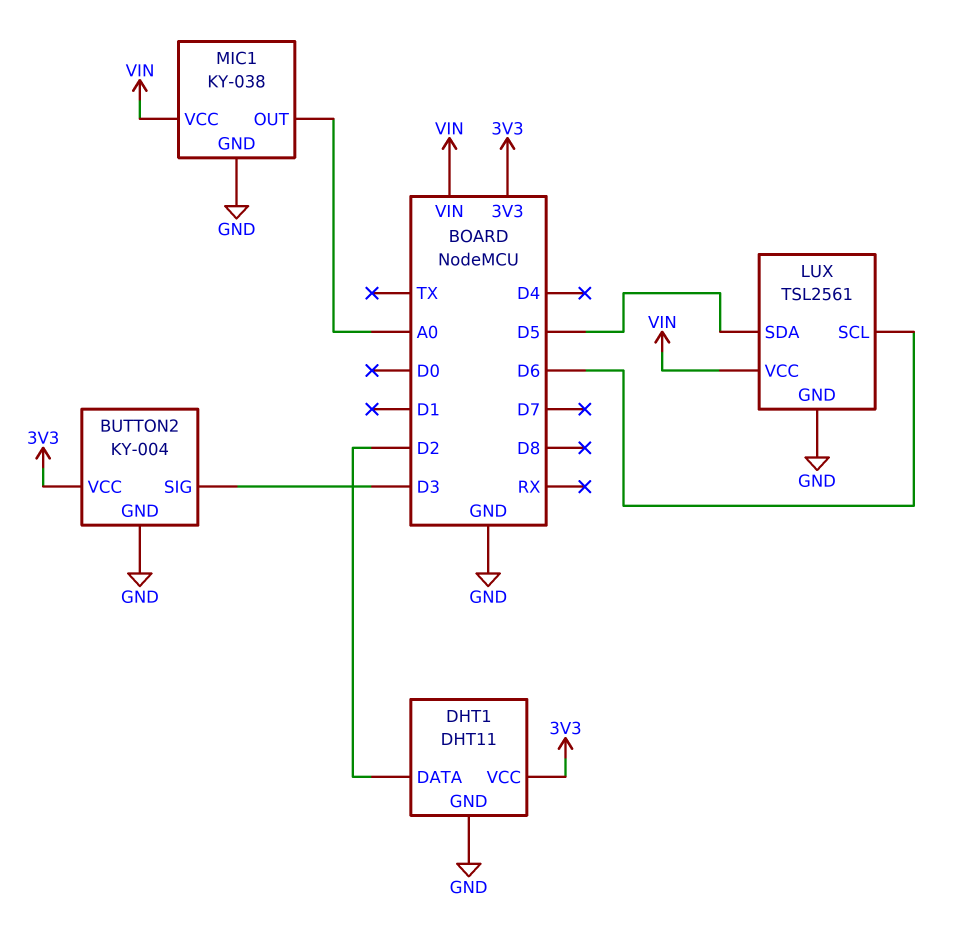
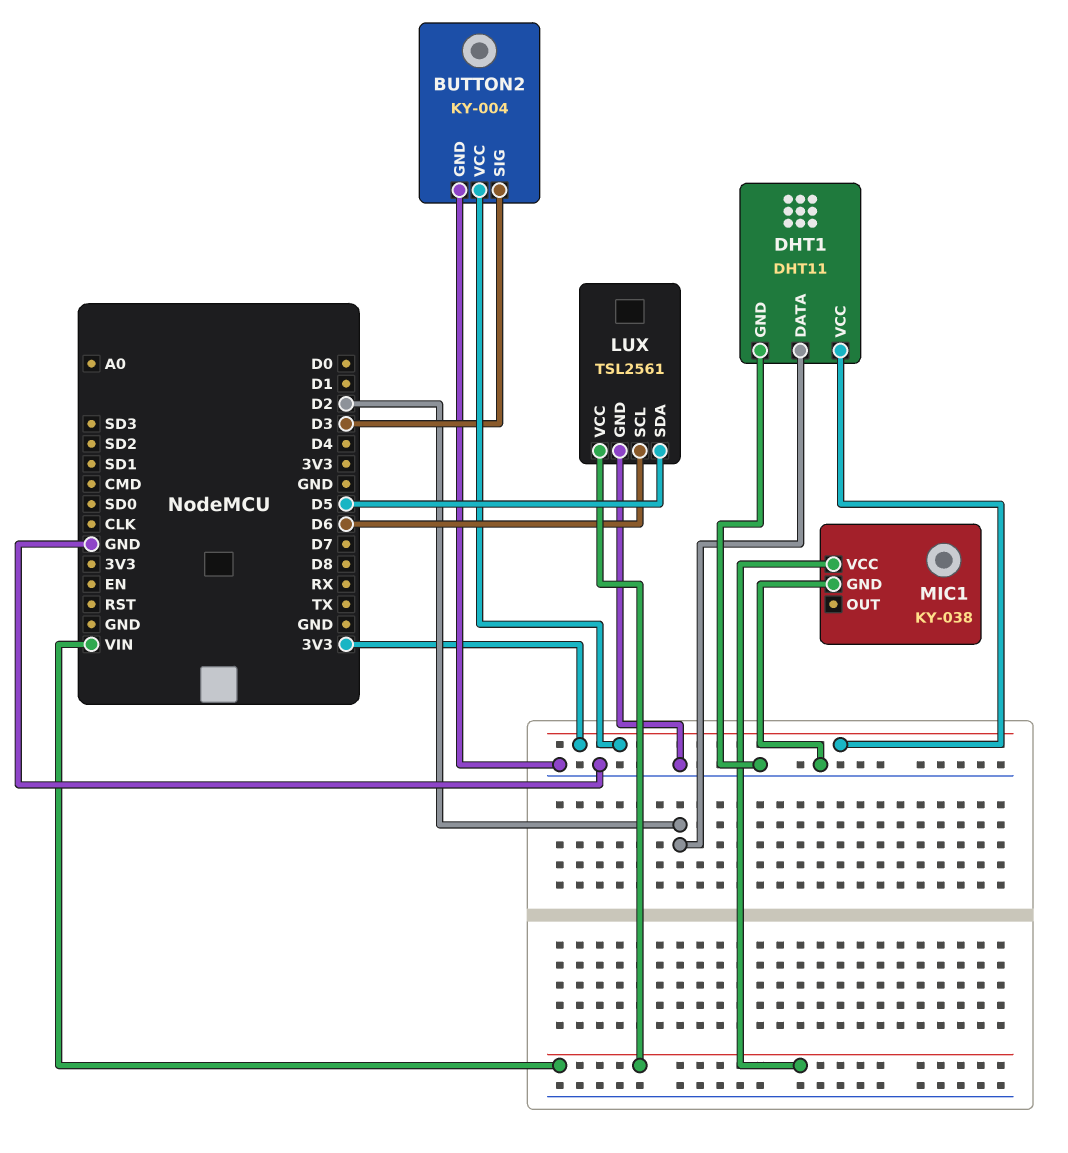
MIC1 pin OUT: A0 -> none

